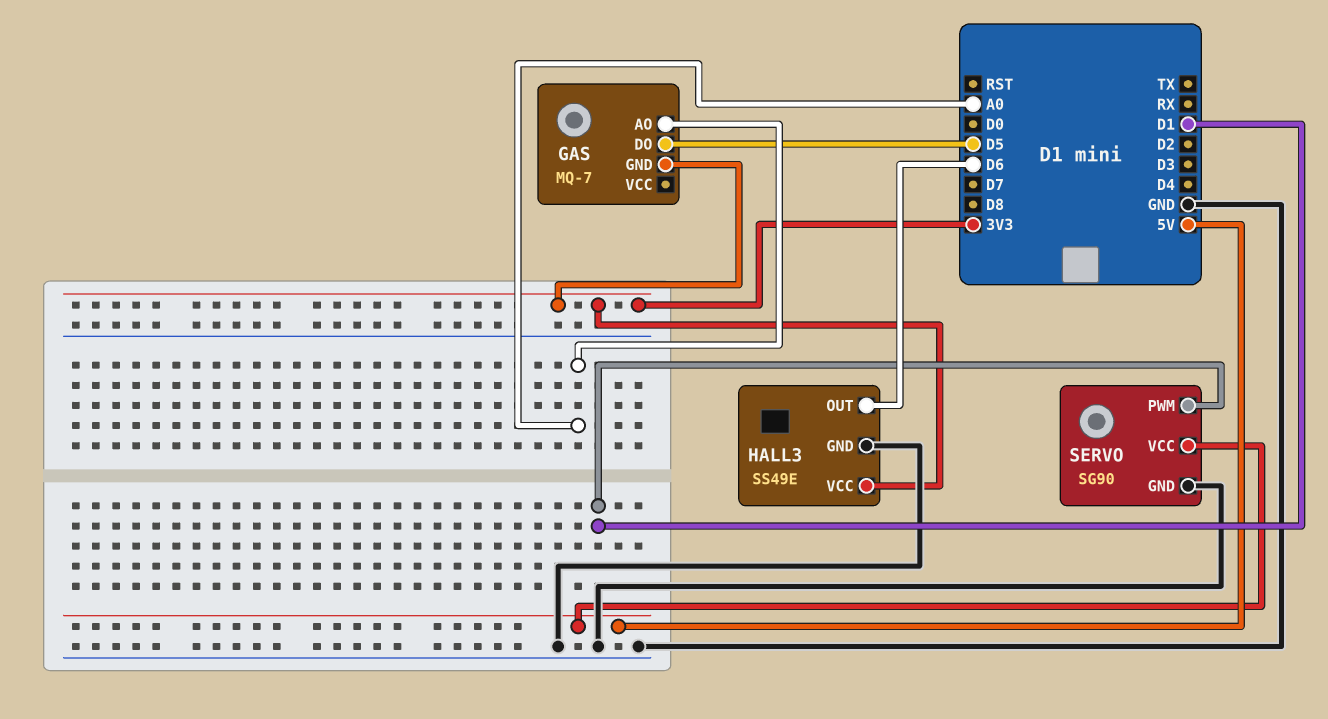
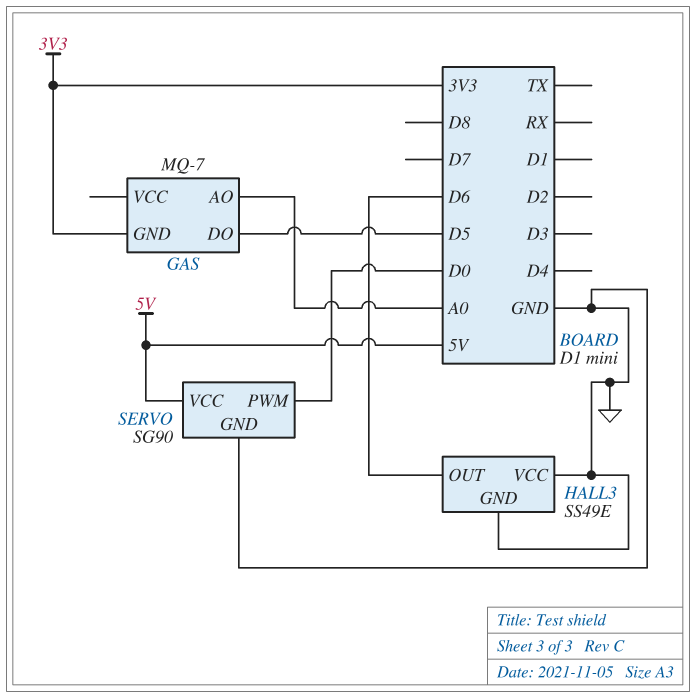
HALL3 pin VCC: 3V3 -> GND
SERVO pin PWM: D1 -> D0

